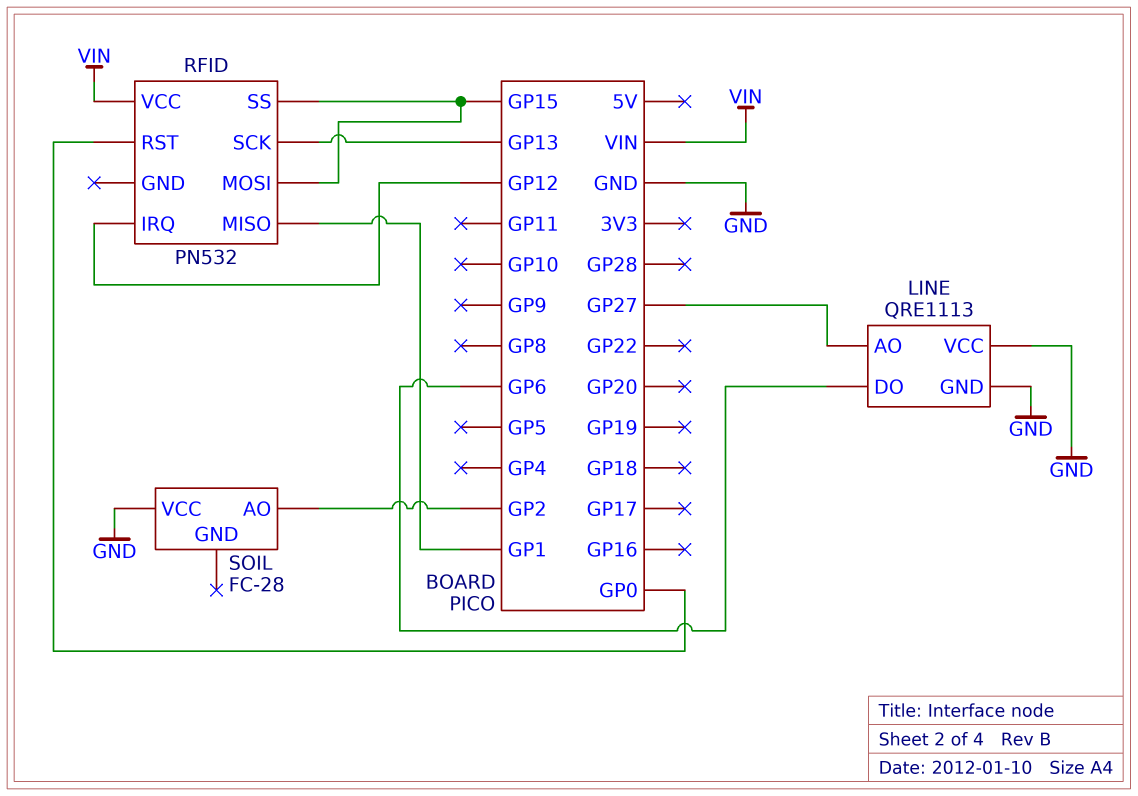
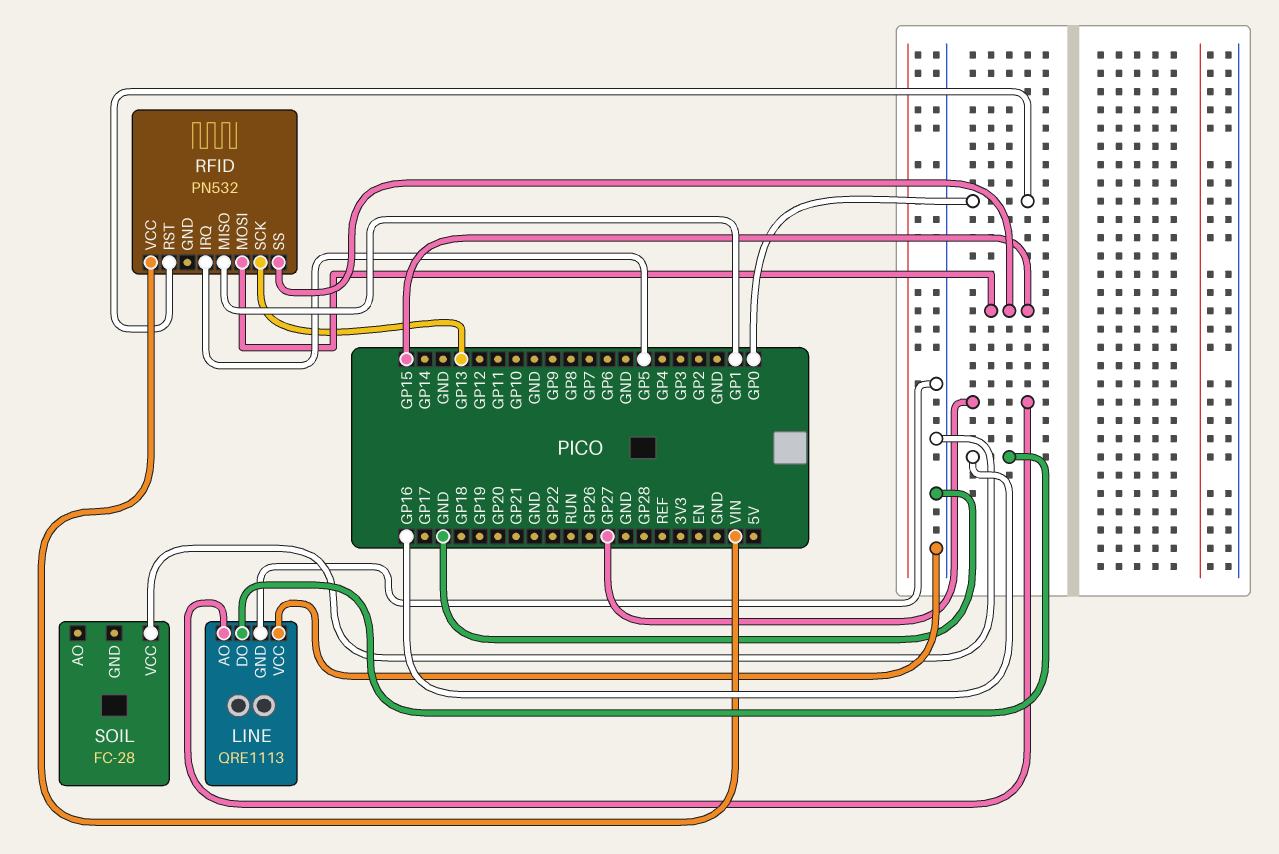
LINE pin DO: GP6 -> GP16
RFID pin IRQ: GP12 -> GP5
SOIL pin AO: GP2 -> none

